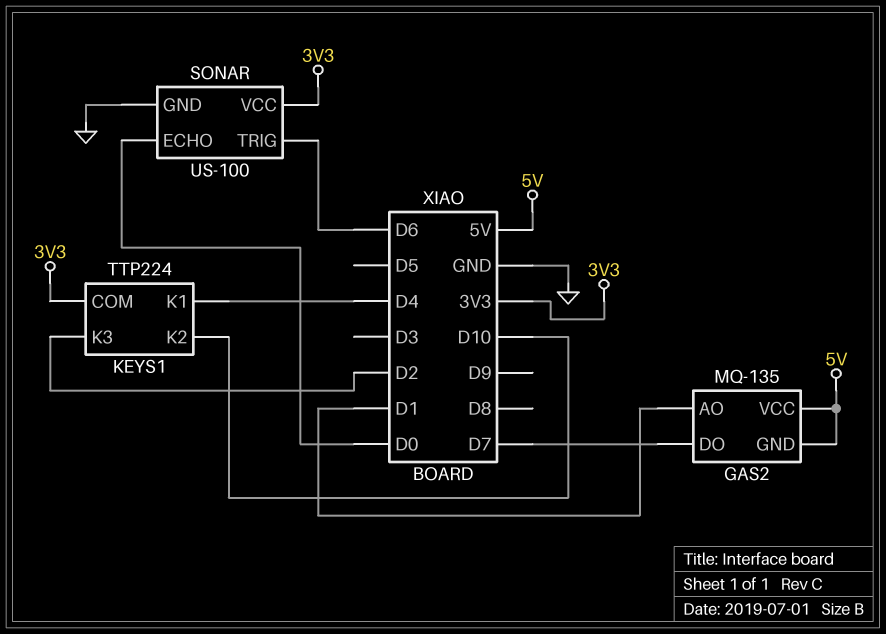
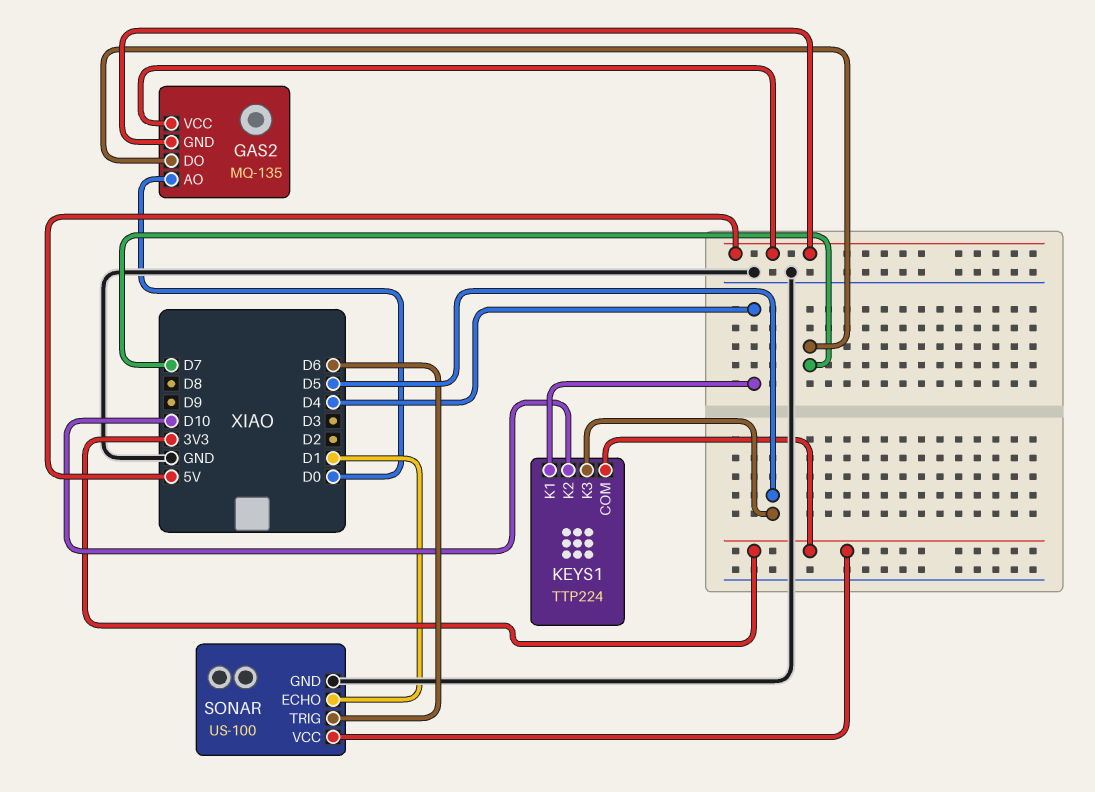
GAS2 pin AO: D1 -> D0
KEYS1 pin K3: D2 -> D5
SONAR pin ECHO: D0 -> D1

